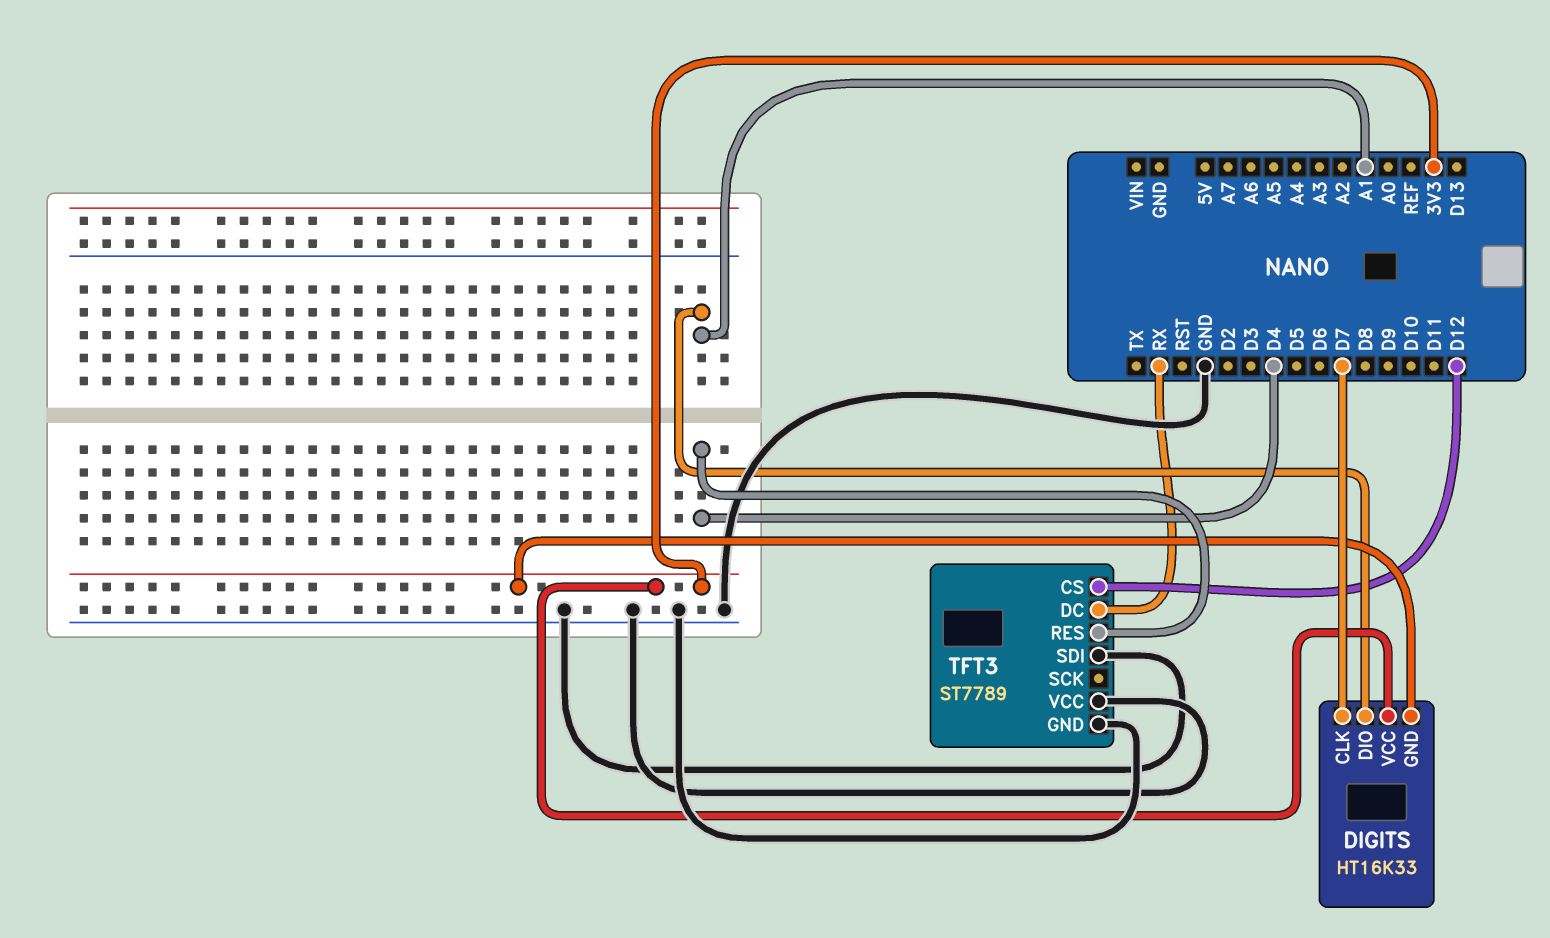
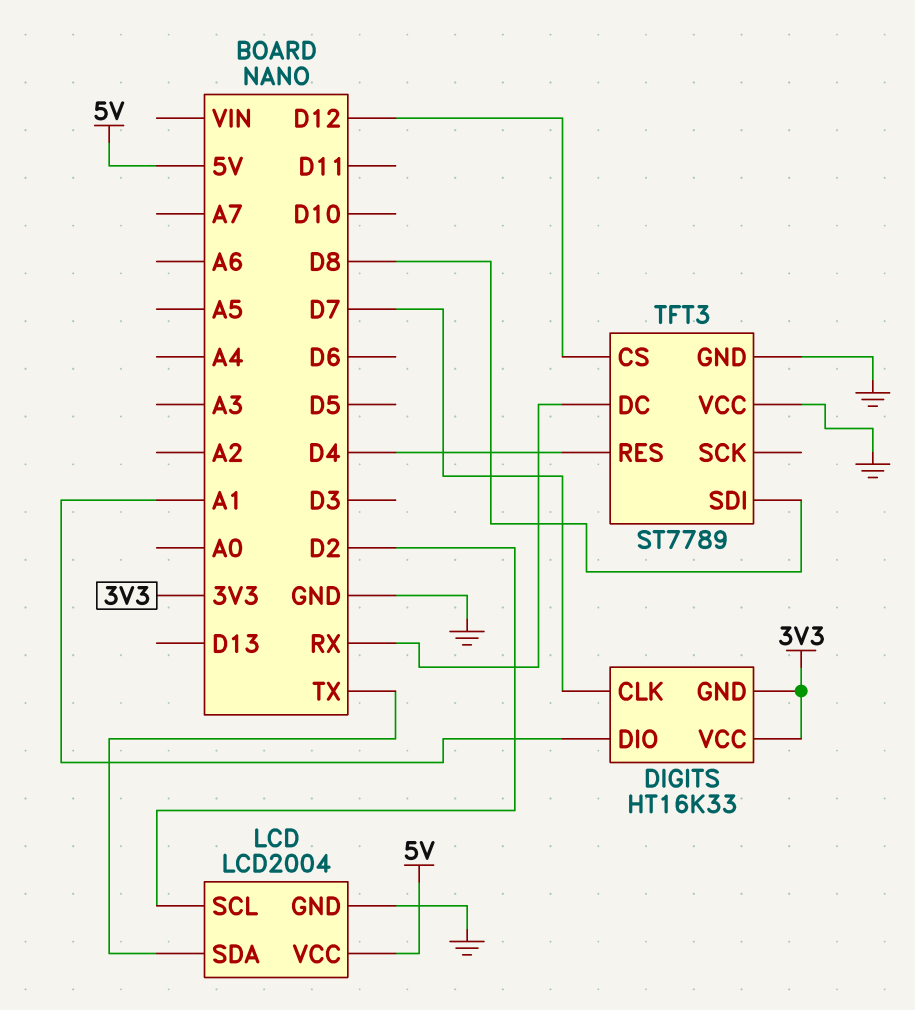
LCD: none -> LCD2004
LCD pin GND: none -> GND
LCD pin SCL: none -> D2
LCD pin SDA: none -> TX
LCD pin VCC: none -> 5V
TFT3 pin SDI: GND -> D8

